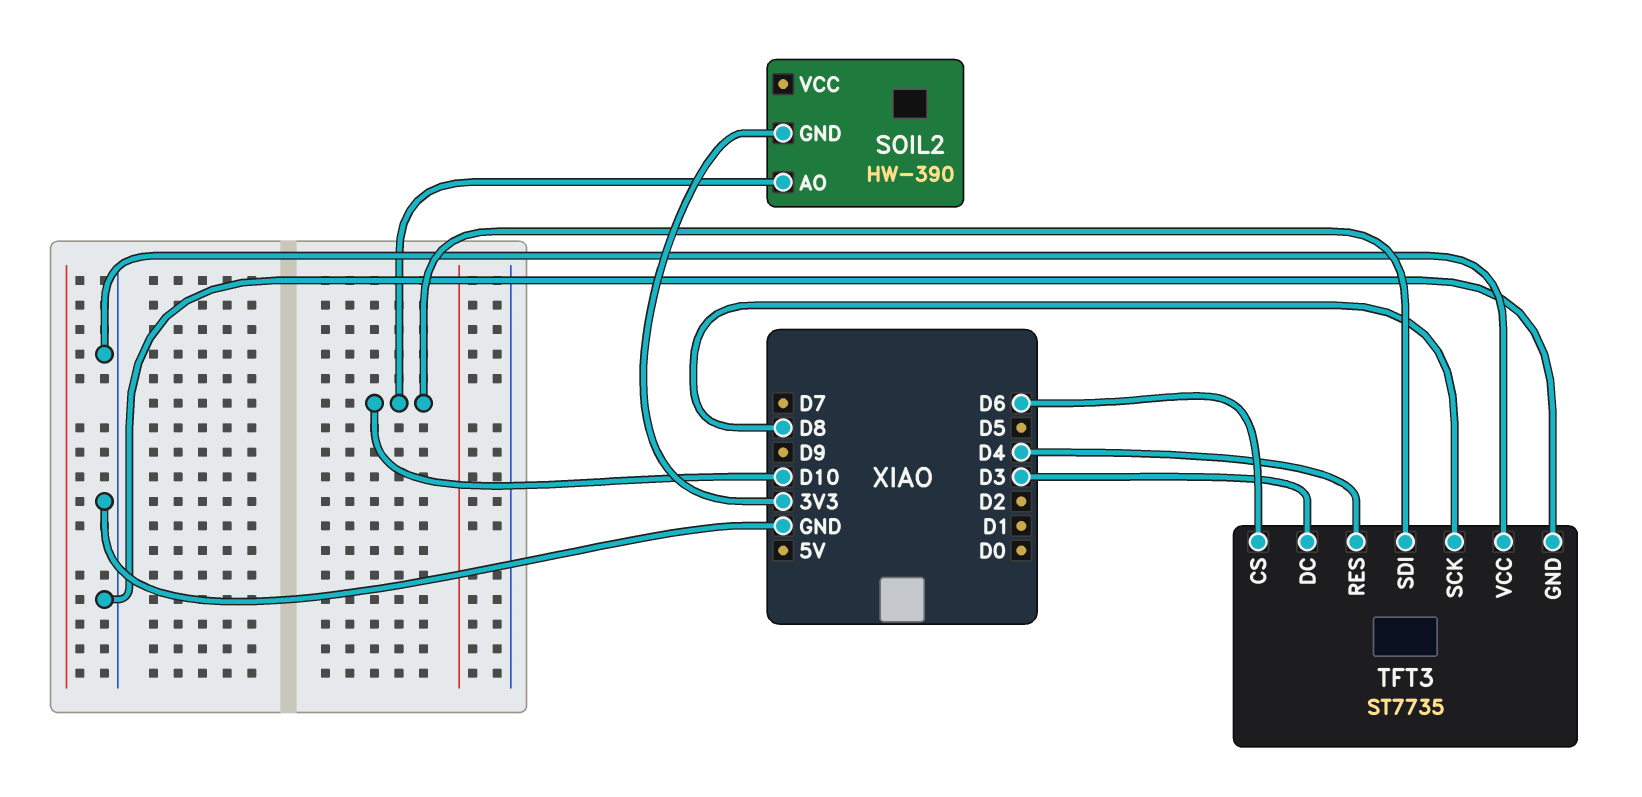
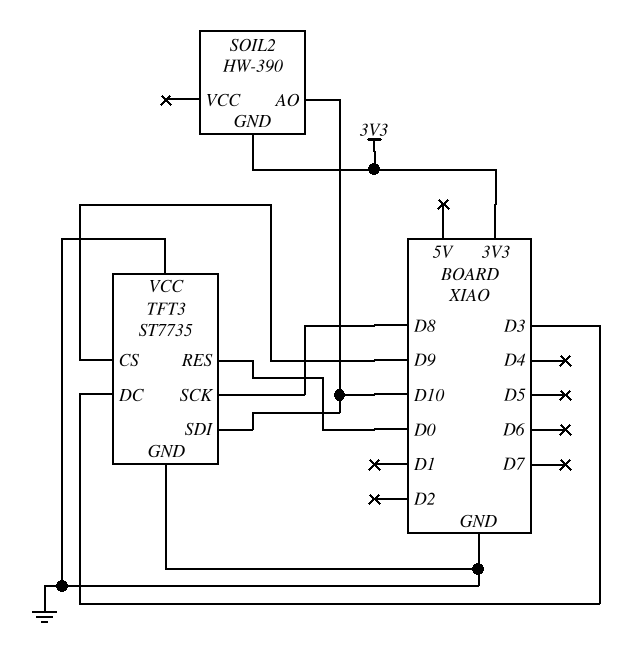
TFT3 pin CS: D6 -> D9
TFT3 pin RES: D4 -> D0

